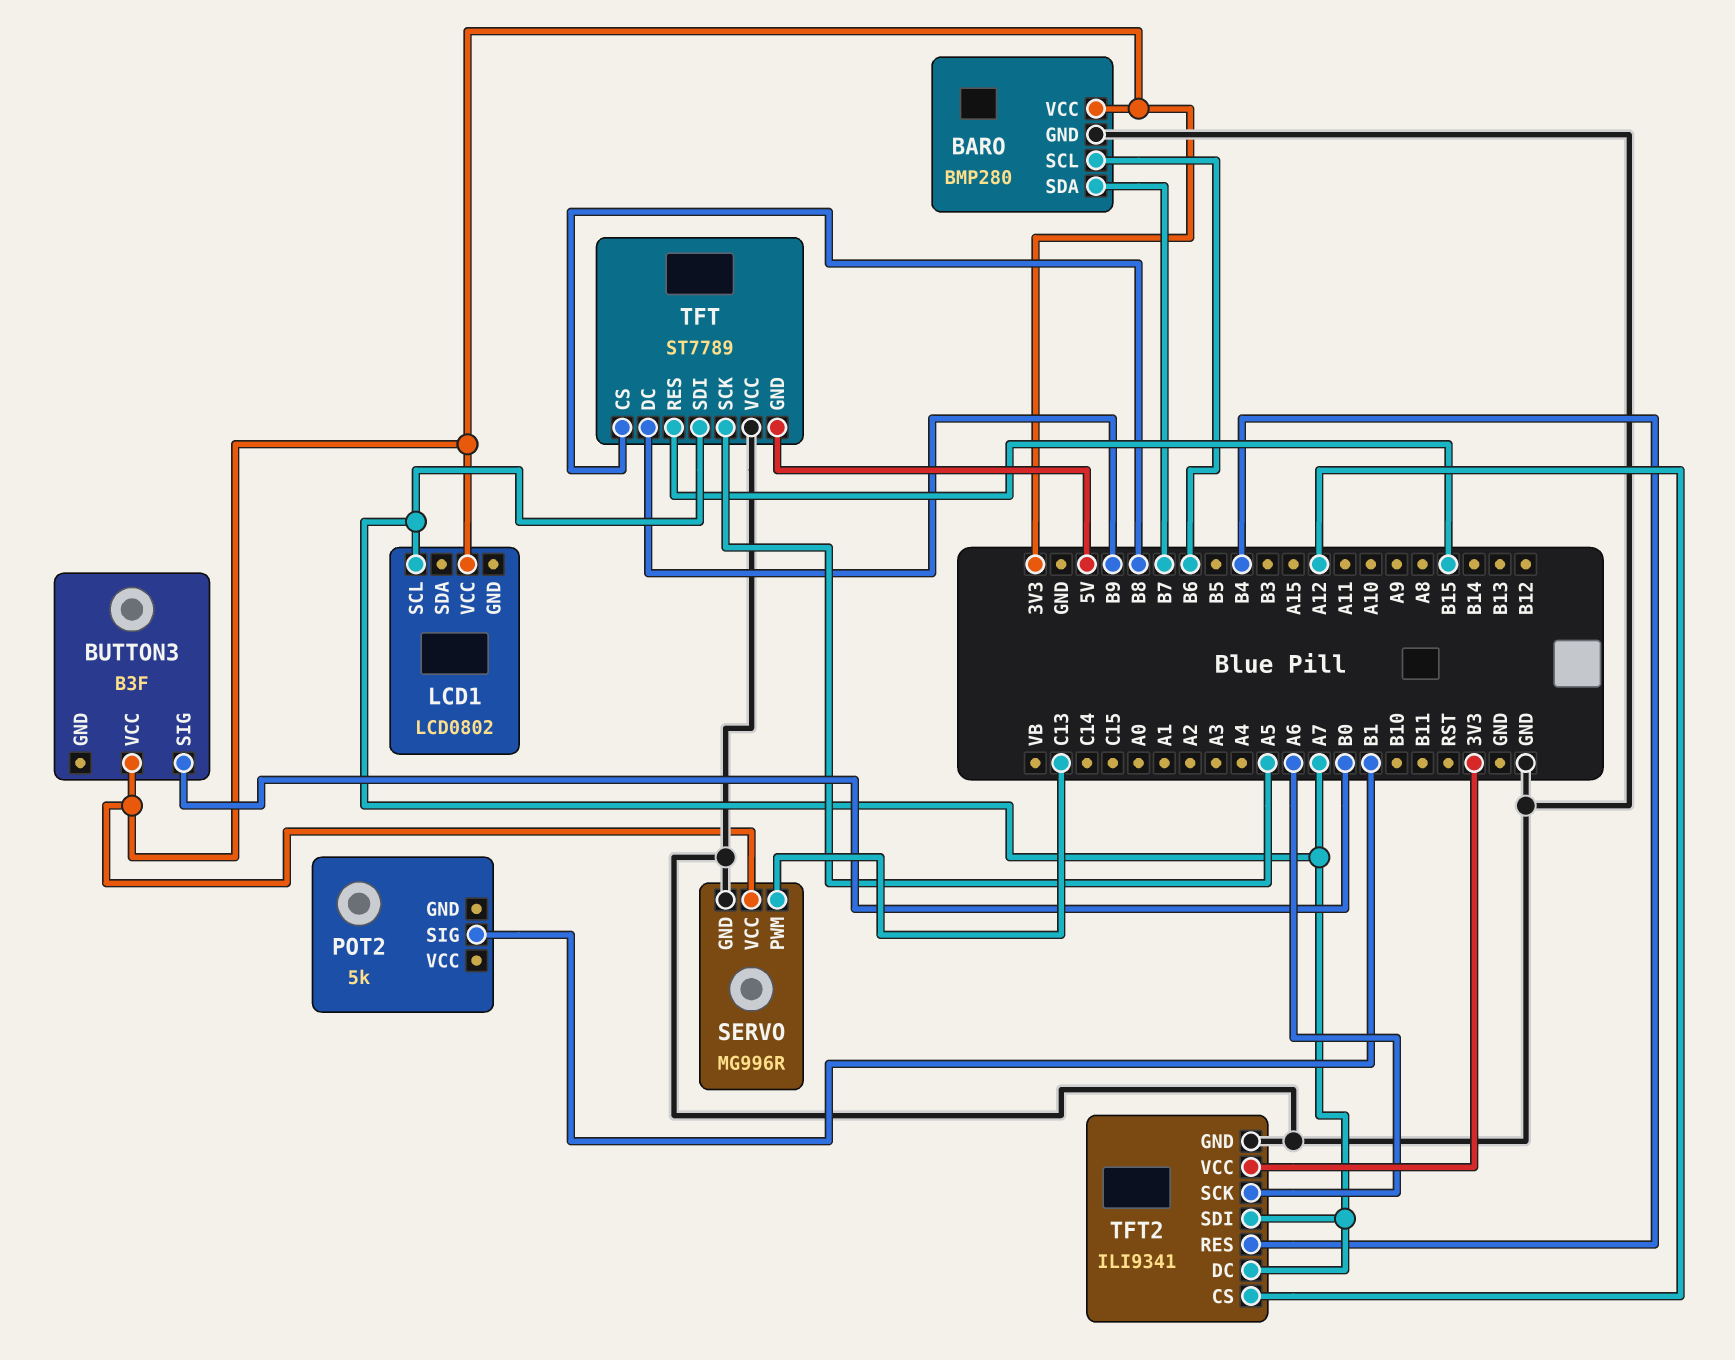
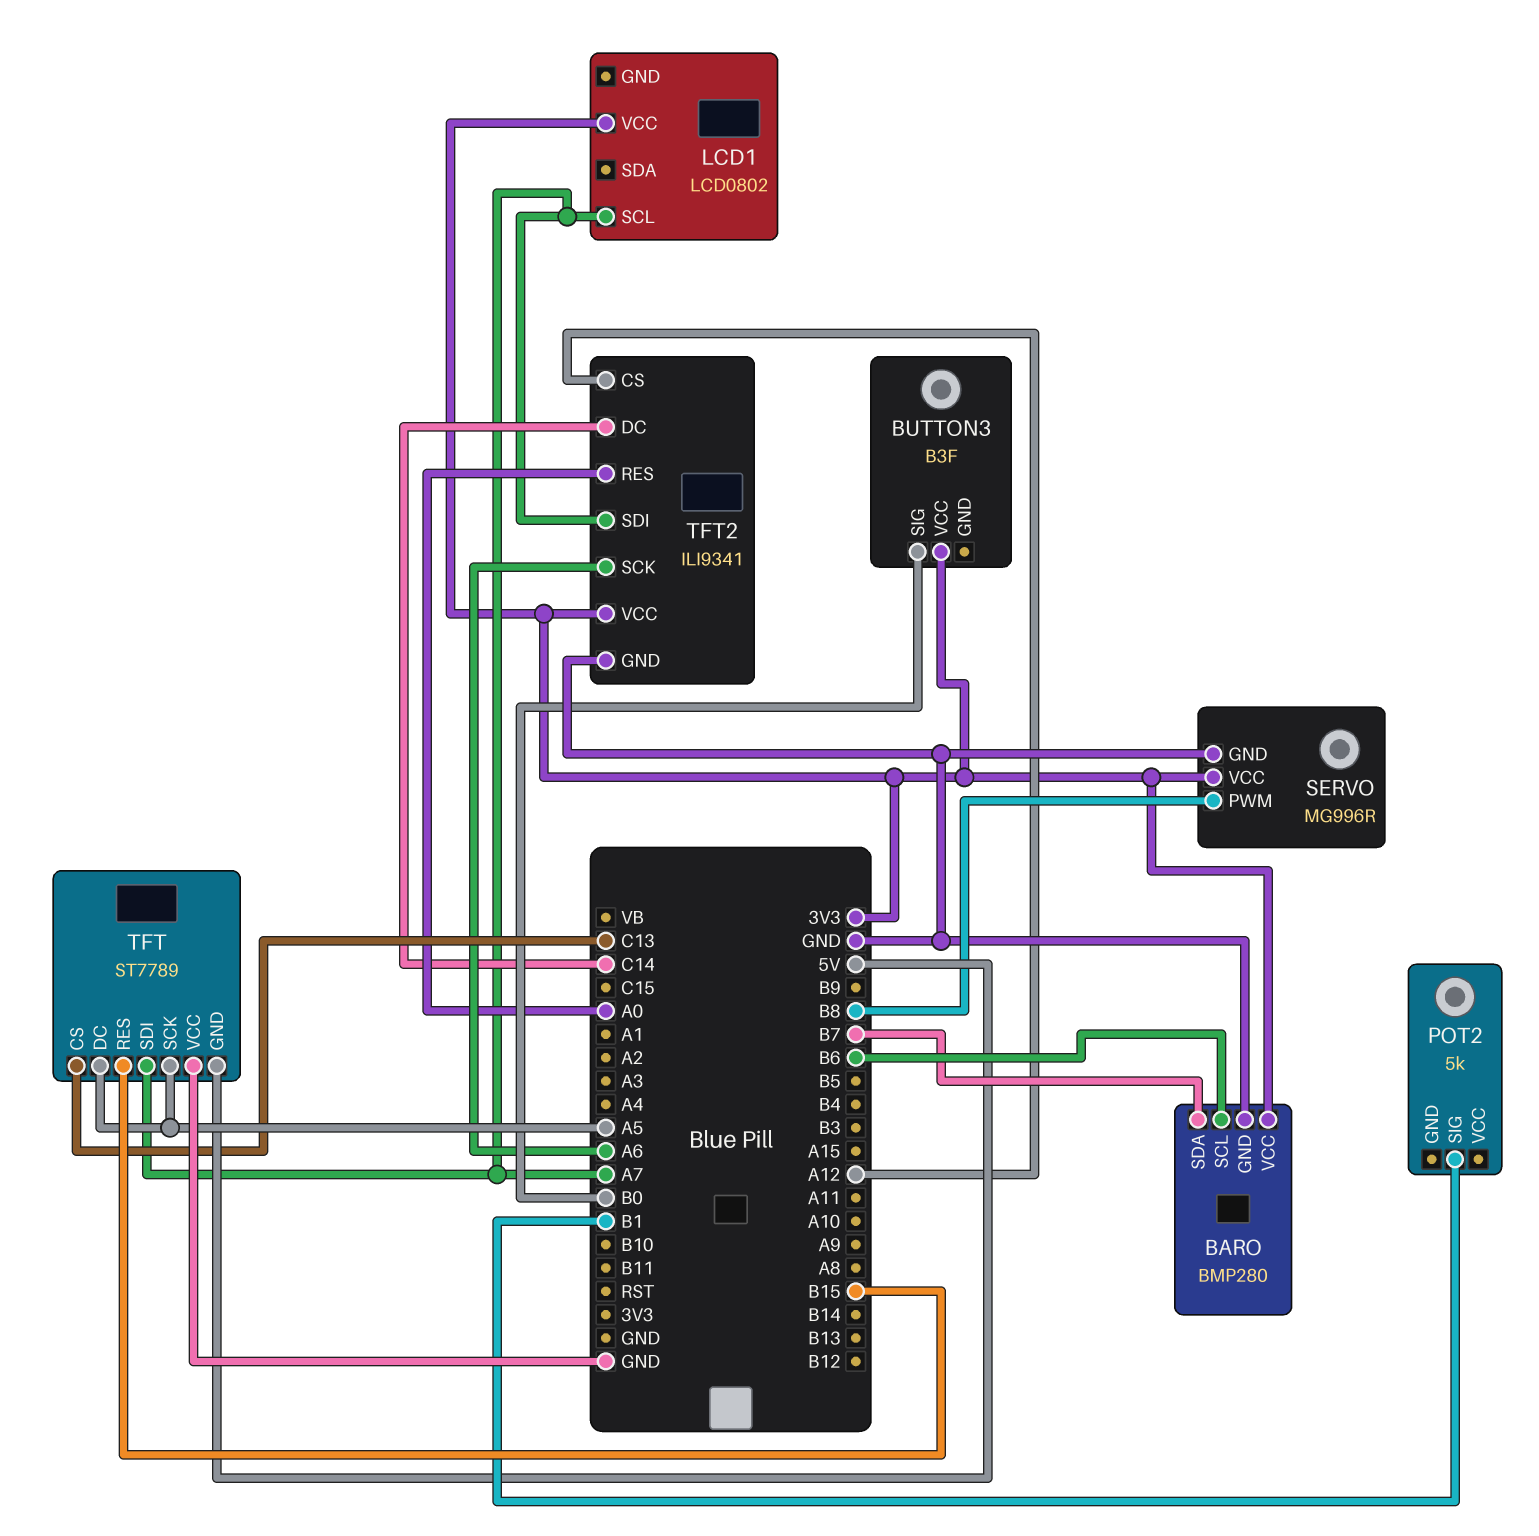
SERVO pin PWM: C13 -> B8
TFT pin CS: B8 -> C13
TFT pin DC: B9 -> A5
TFT2 pin DC: A7 -> C14
TFT2 pin RES: B4 -> A0

